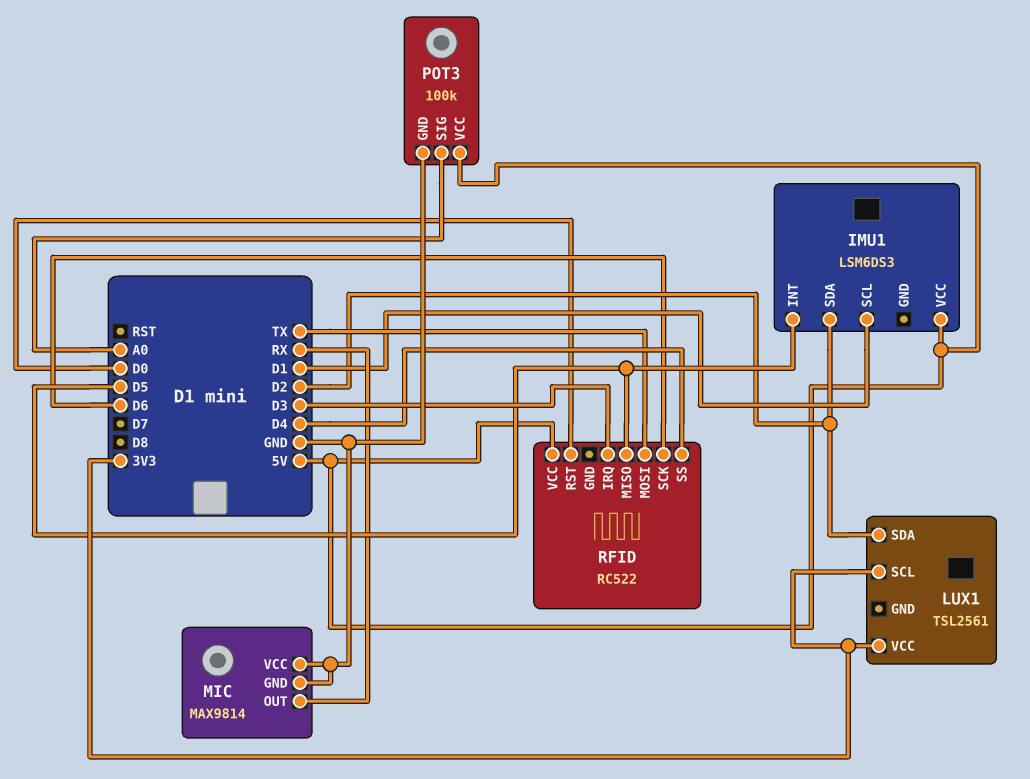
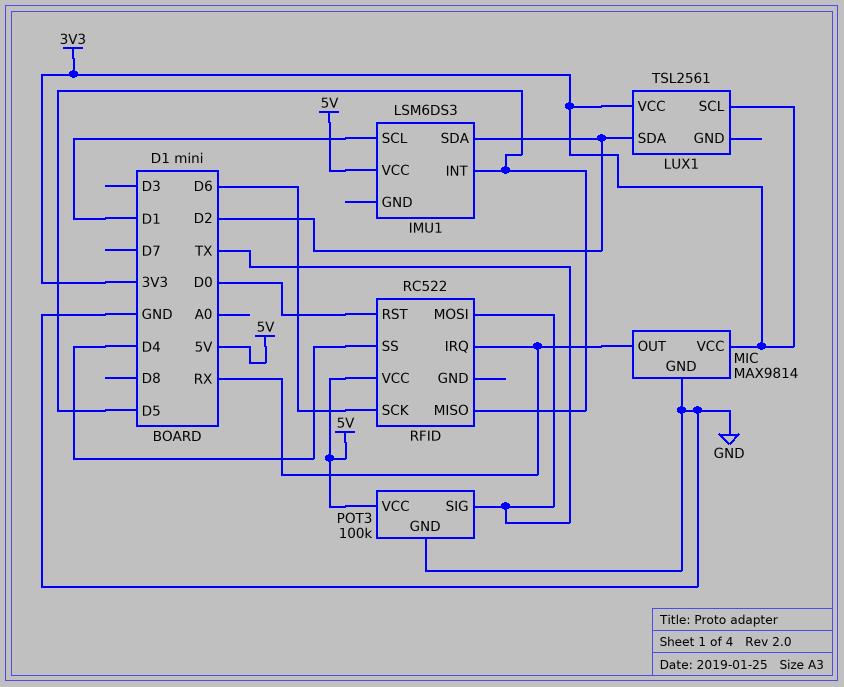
MIC pin VCC: GND -> 3V3
POT3 pin SIG: A0 -> TX
RFID pin IRQ: D3 -> RX

